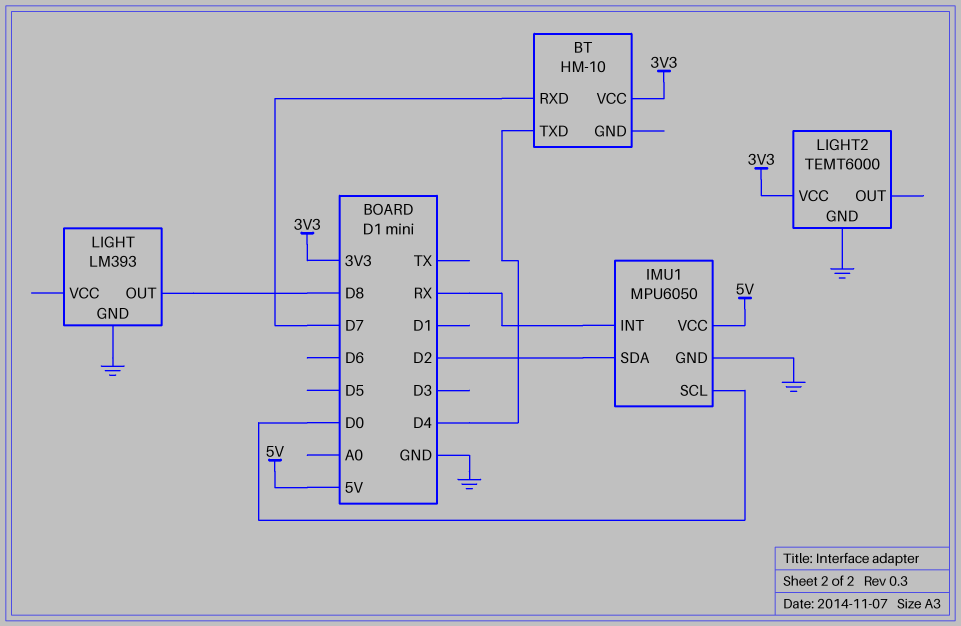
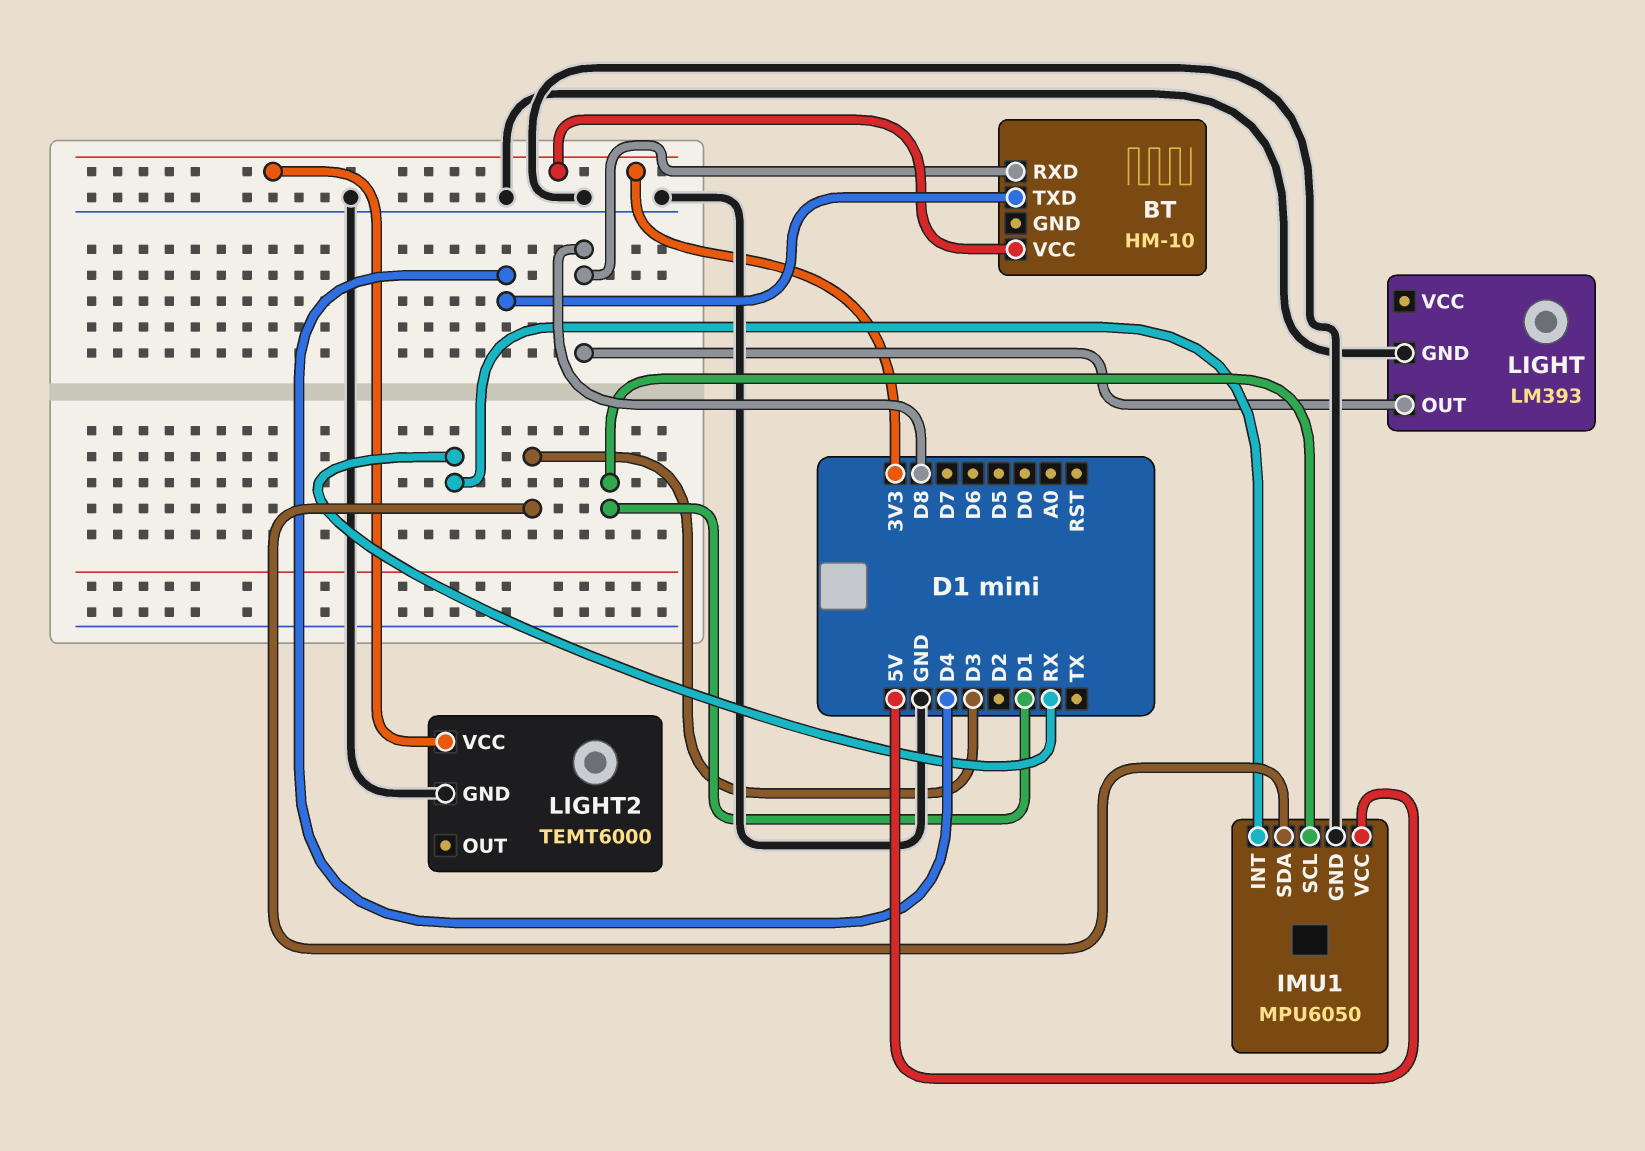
BT pin RXD: D7 -> D8
IMU1 pin SCL: D0 -> D1
IMU1 pin SDA: D2 -> D3

